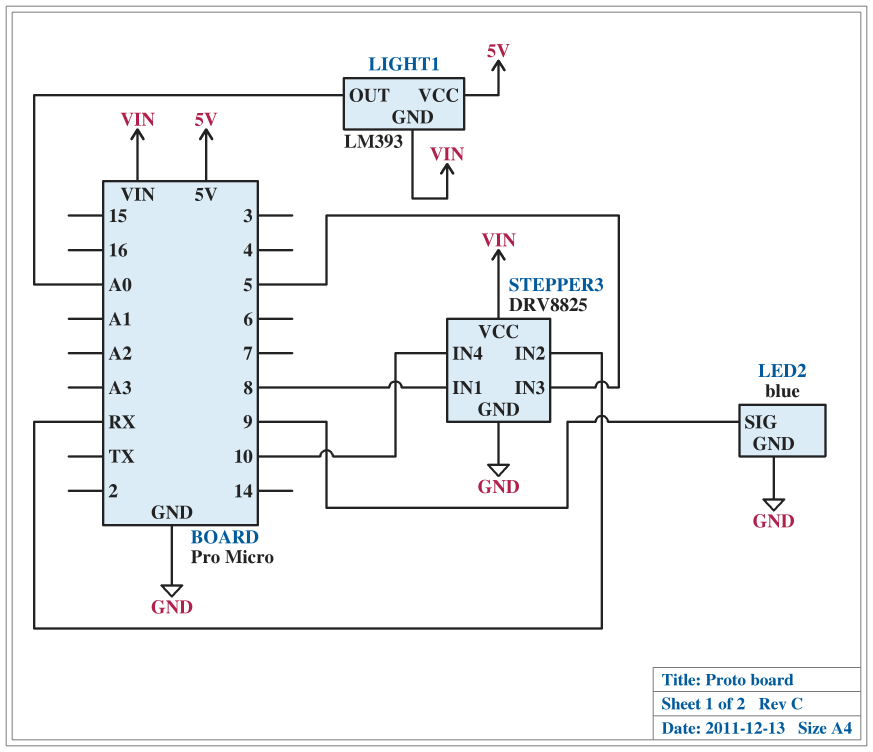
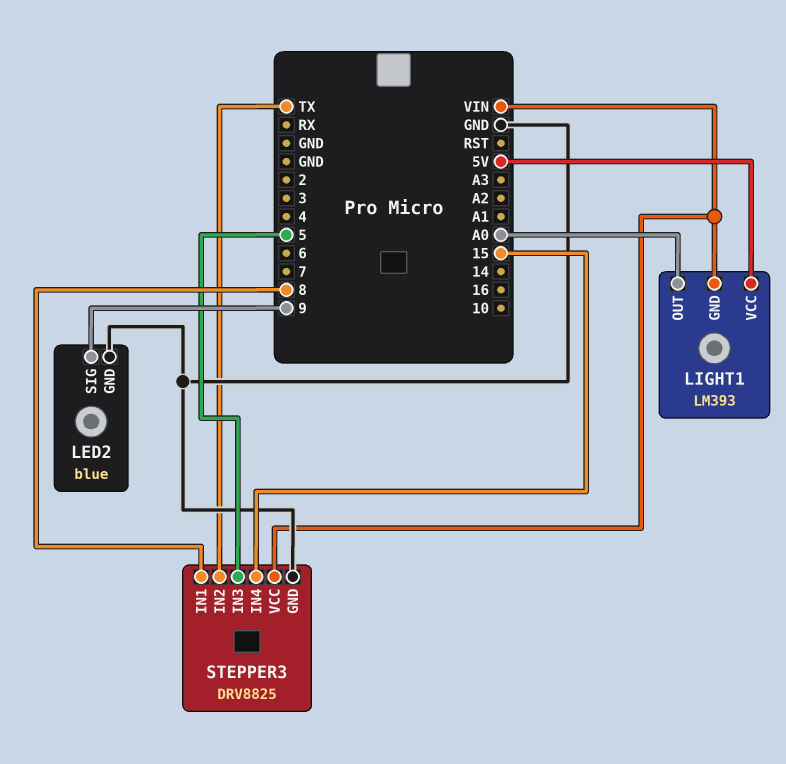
STEPPER3 pin IN2: RX -> TX
STEPPER3 pin IN4: 10 -> 15

